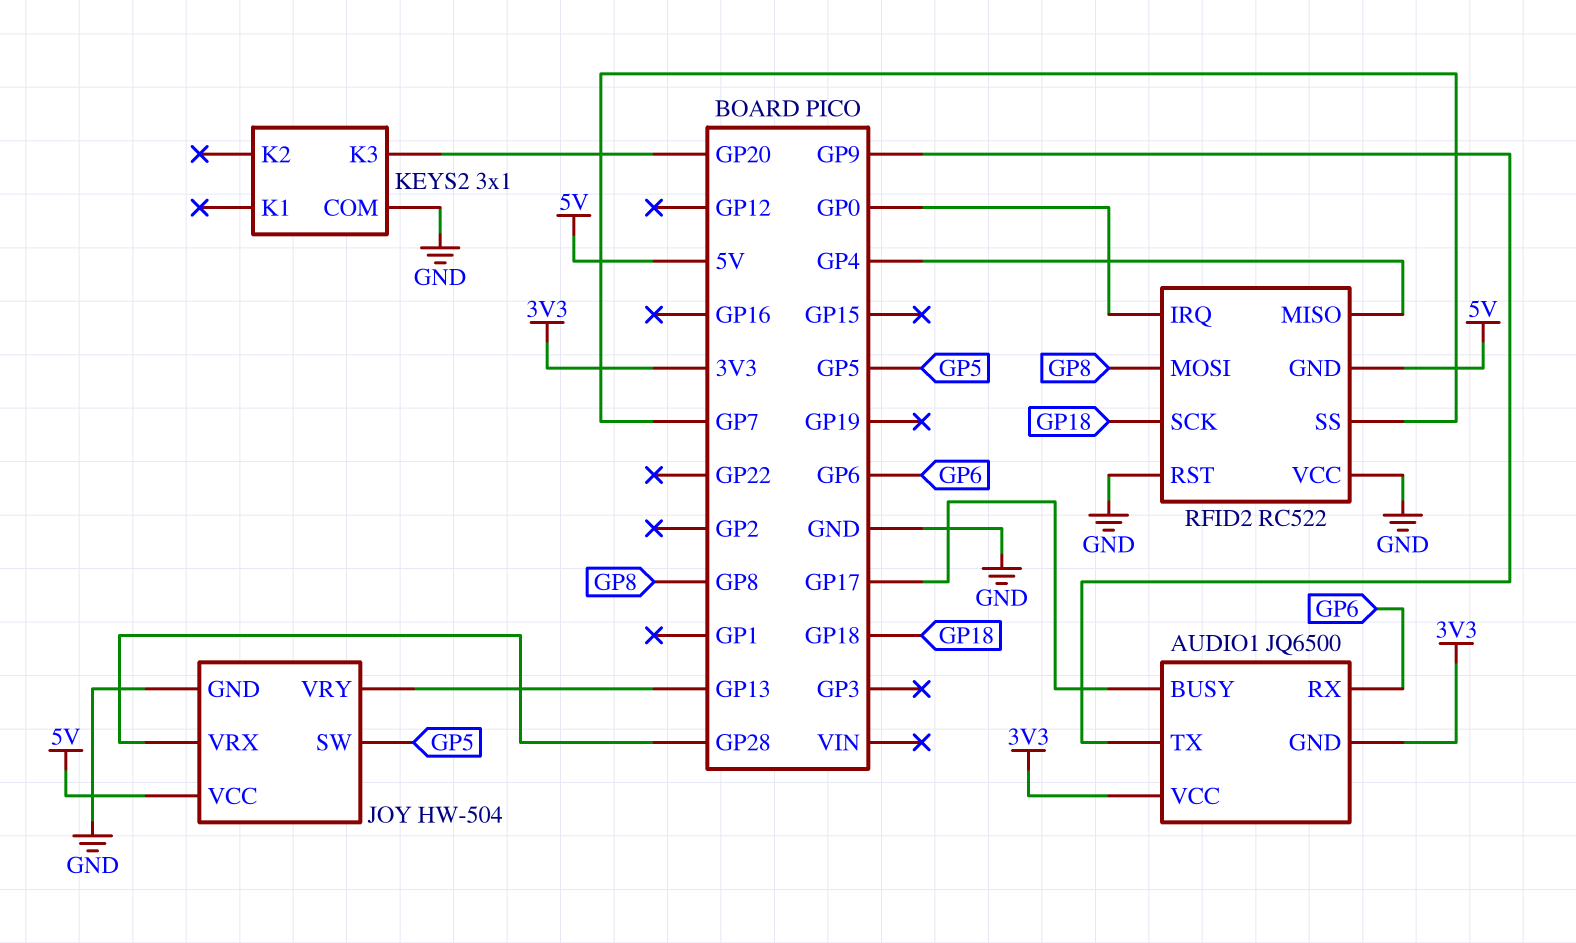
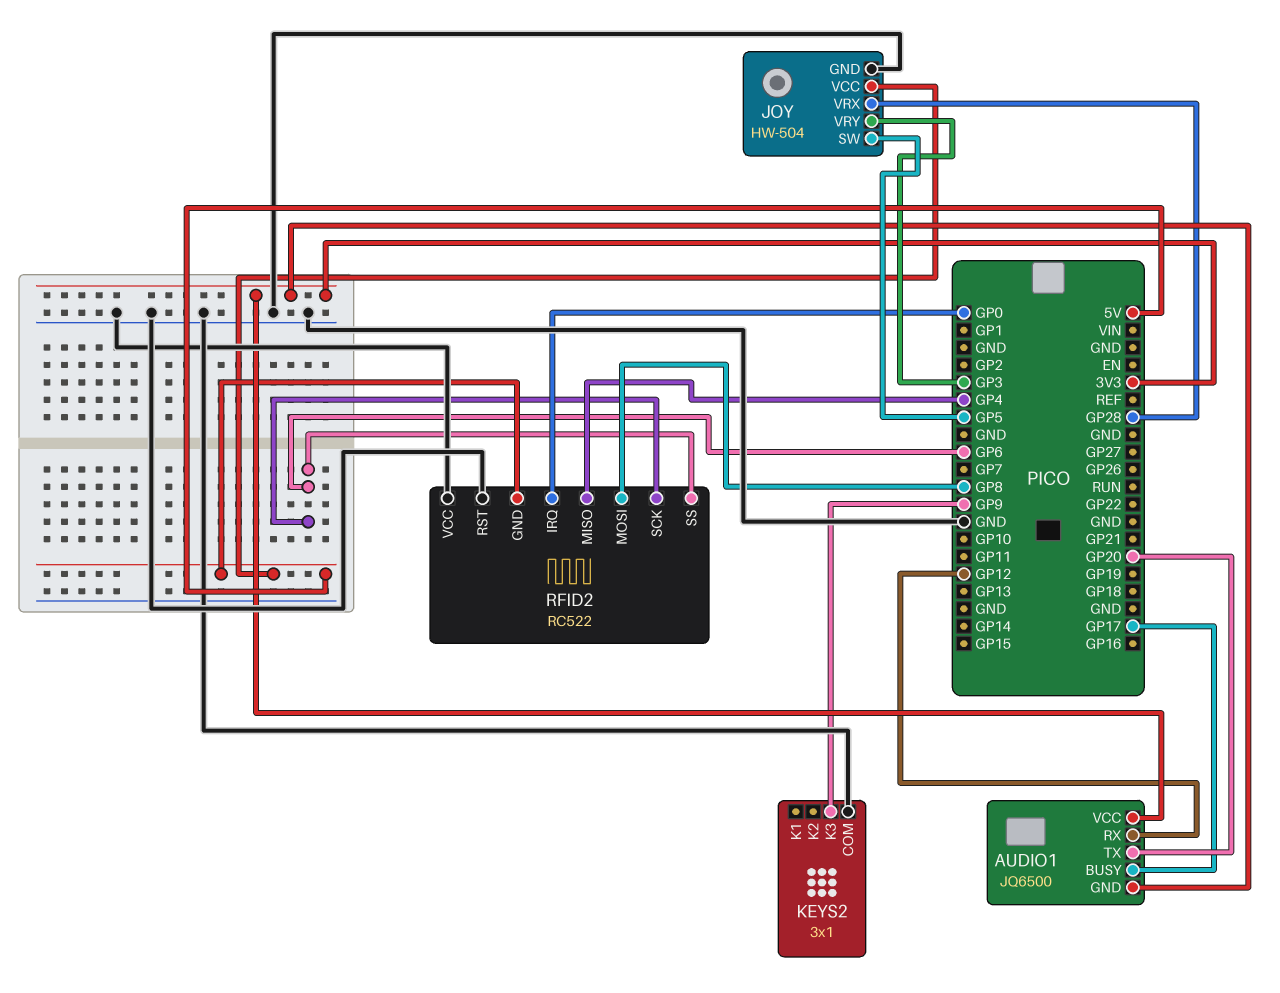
AUDIO1 pin RX: GP6 -> GP12
AUDIO1 pin TX: GP9 -> GP20
JOY pin VRY: GP13 -> GP3
KEYS2 pin K3: GP20 -> GP9
RFID2 pin SCK: GP18 -> GP6
RFID2 pin SS: GP7 -> GP6

